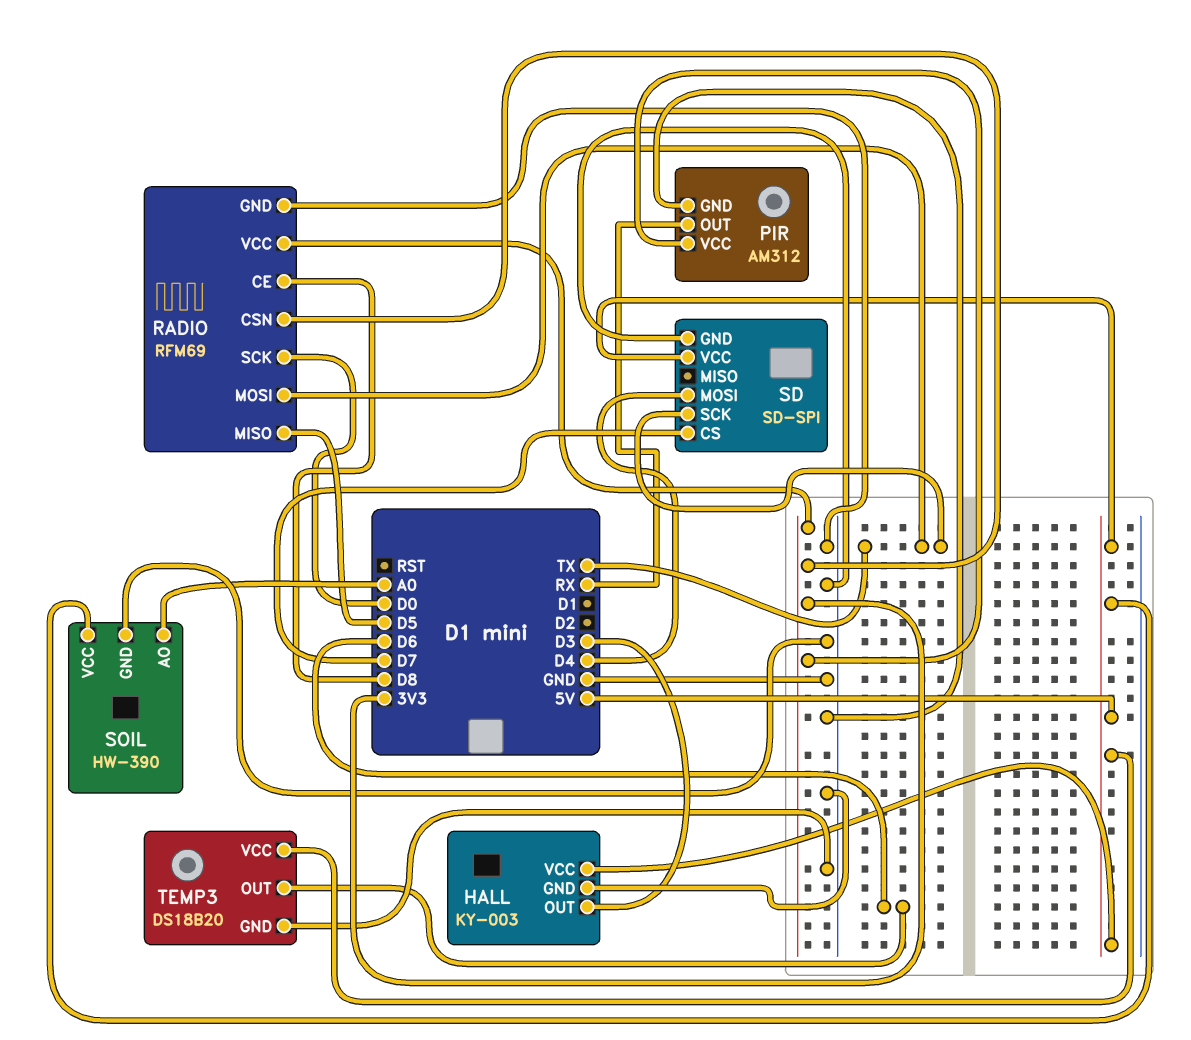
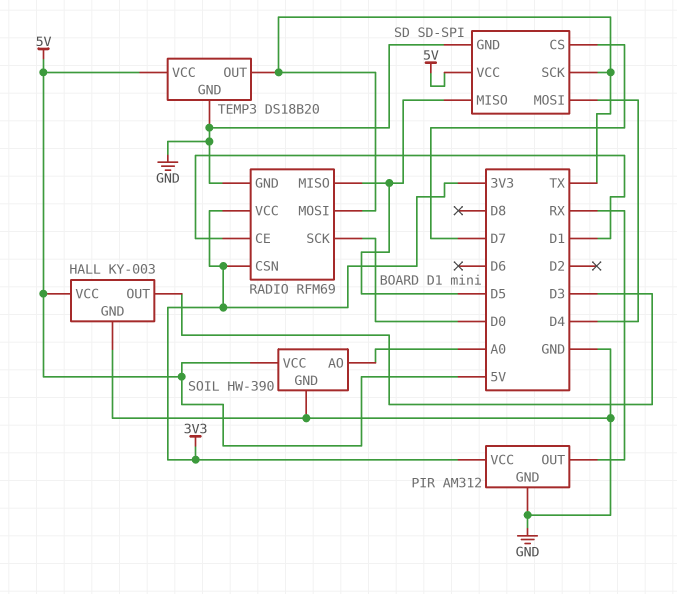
RADIO pin CE: D8 -> D1
SD pin MISO: none -> D5
TEMP3 pin OUT: D6 -> TX

